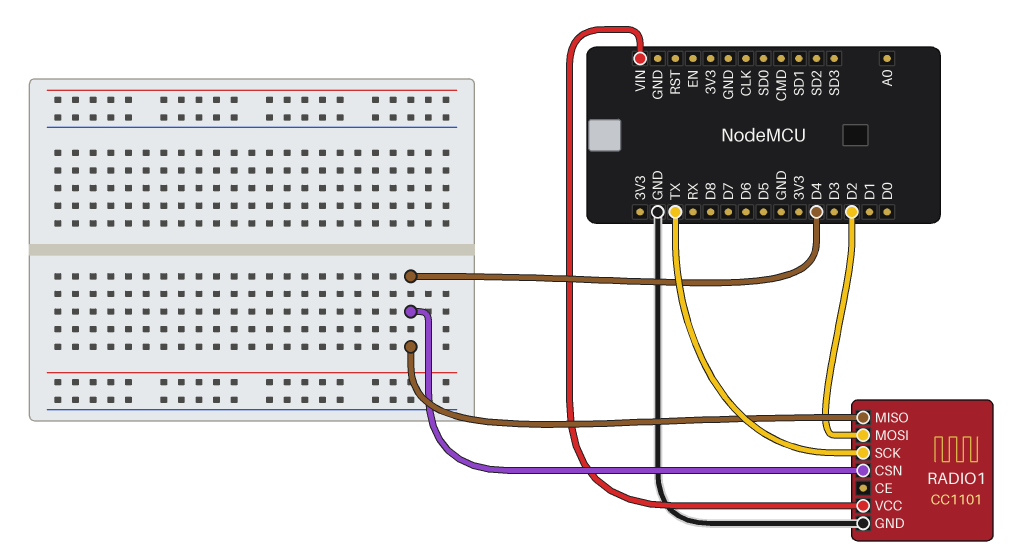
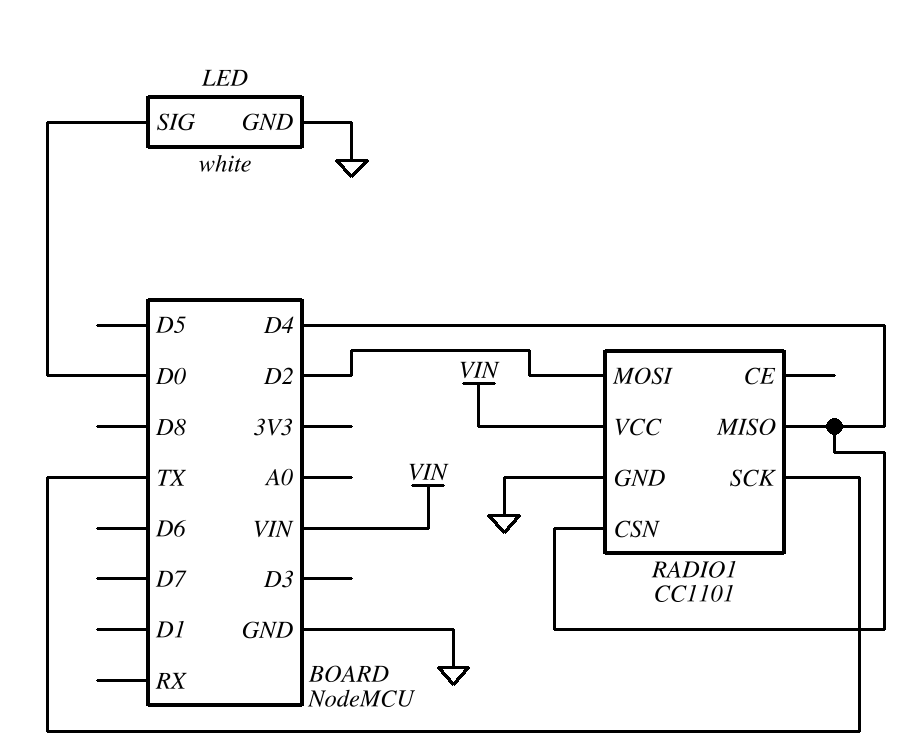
LED: none -> white
LED pin GND: none -> GND
LED pin SIG: none -> D0

